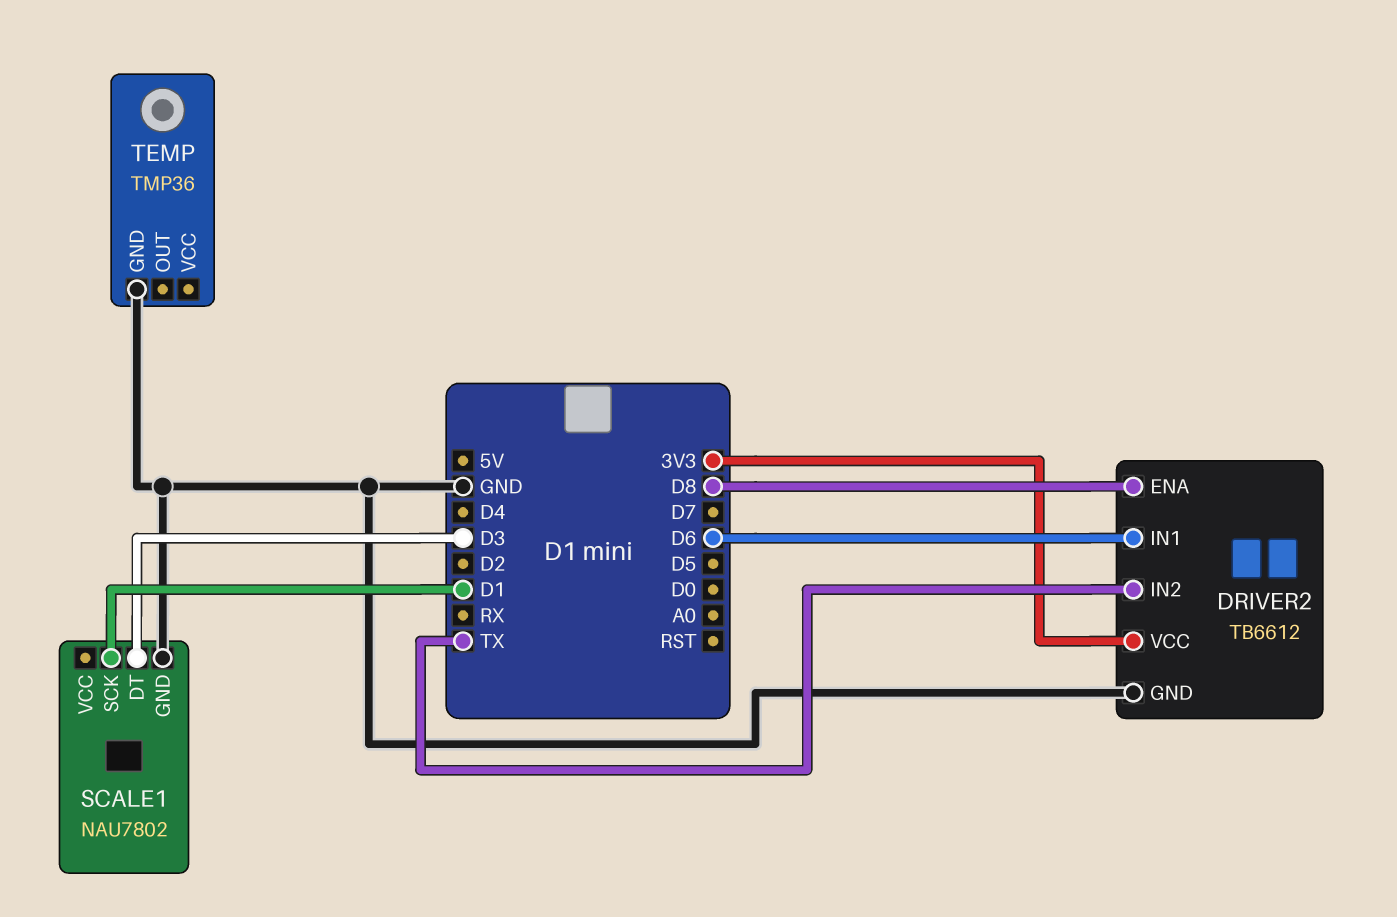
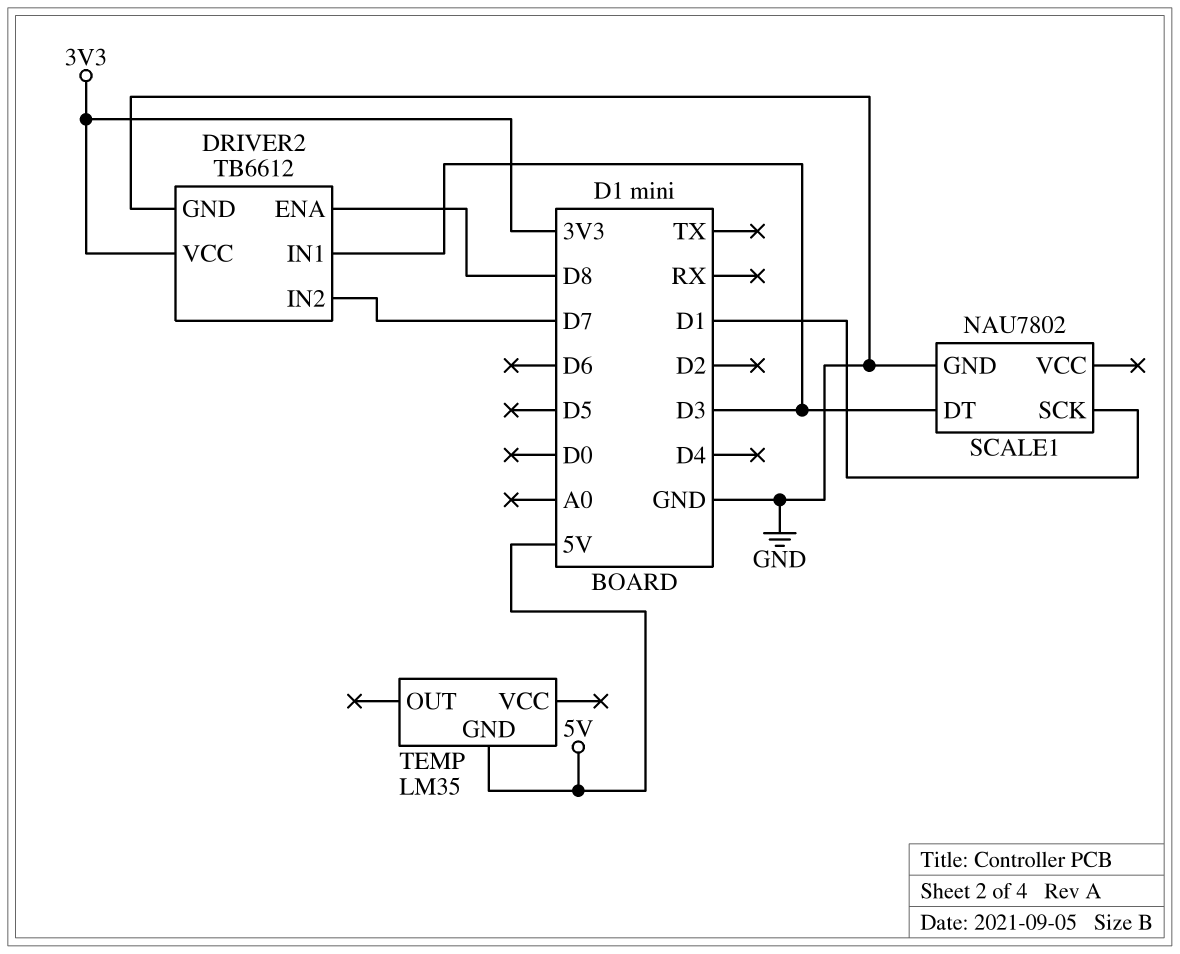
DRIVER2 pin IN1: D6 -> D3
DRIVER2 pin IN2: TX -> D7
TEMP: TMP36 -> LM35
TEMP pin GND: GND -> 5V

